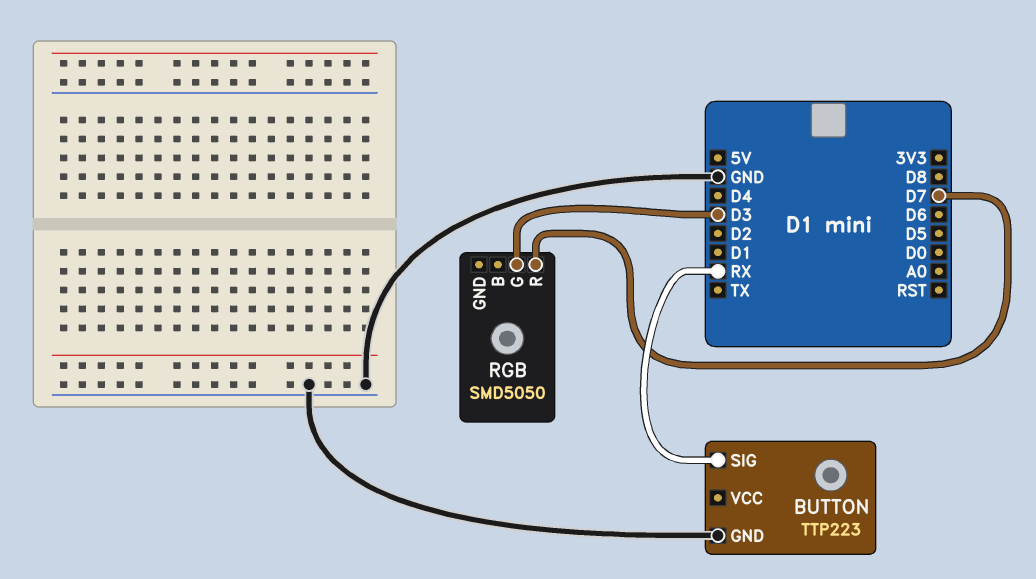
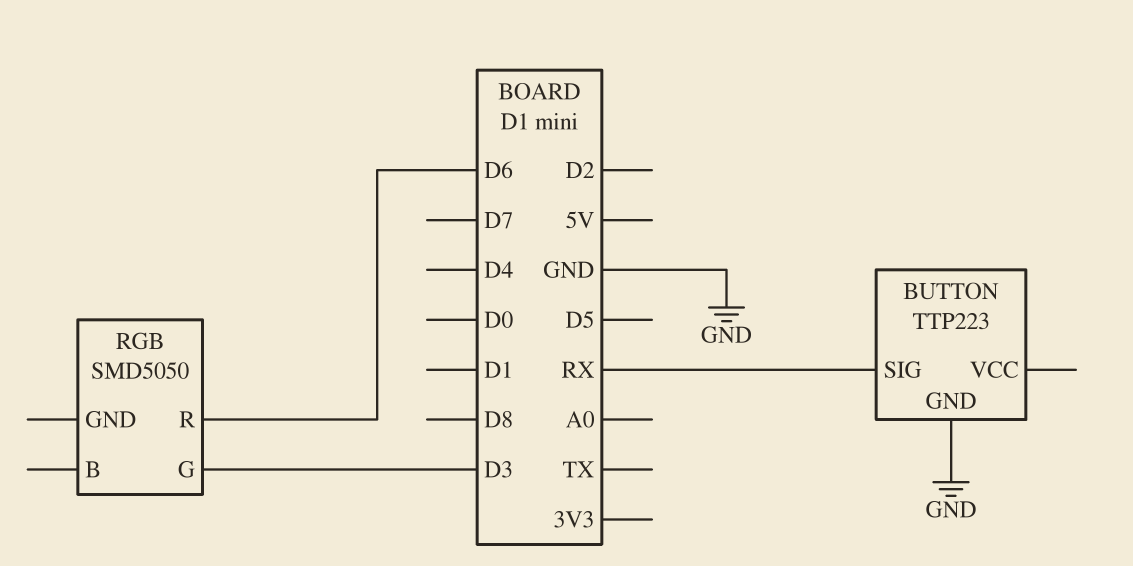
RGB pin R: D7 -> D6

